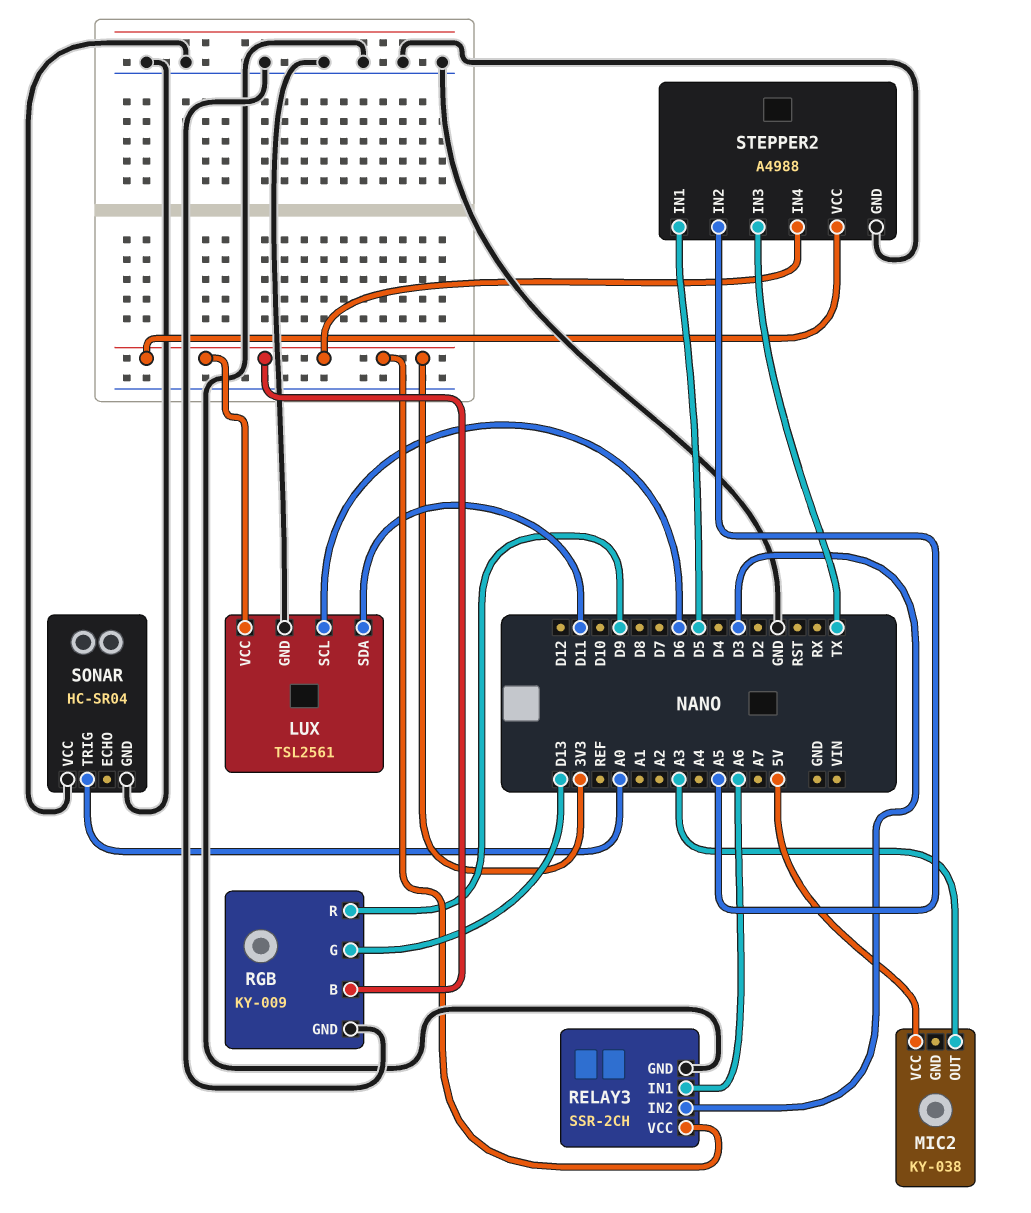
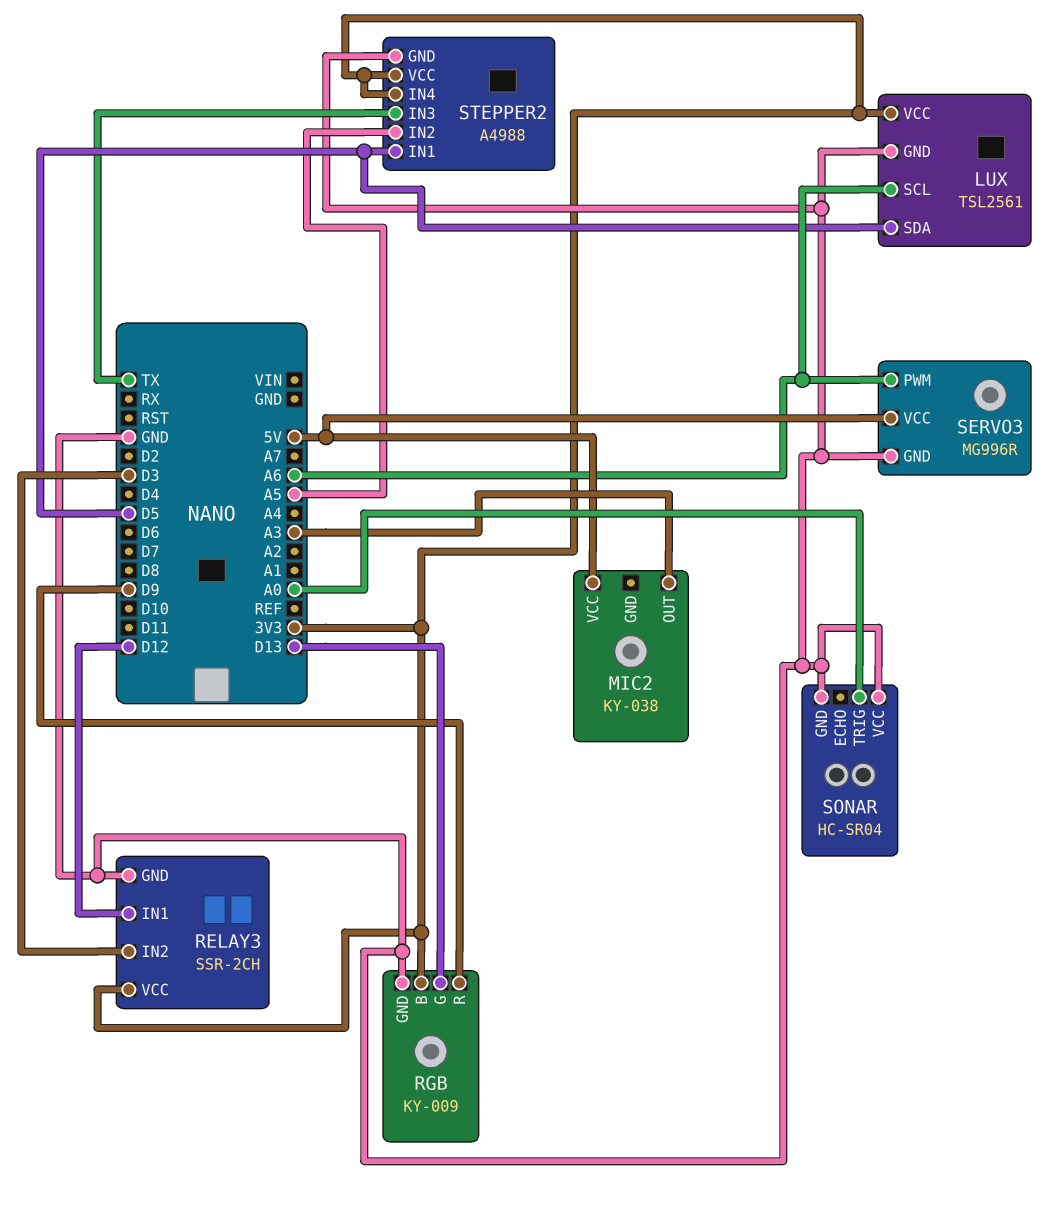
LUX pin SCL: D6 -> A6
LUX pin SDA: D11 -> D5
RELAY3 pin IN1: A6 -> D12
SERVO3: none -> MG996R
SERVO3 pin GND: none -> GND
SERVO3 pin PWM: none -> A6
SERVO3 pin VCC: none -> 5V

